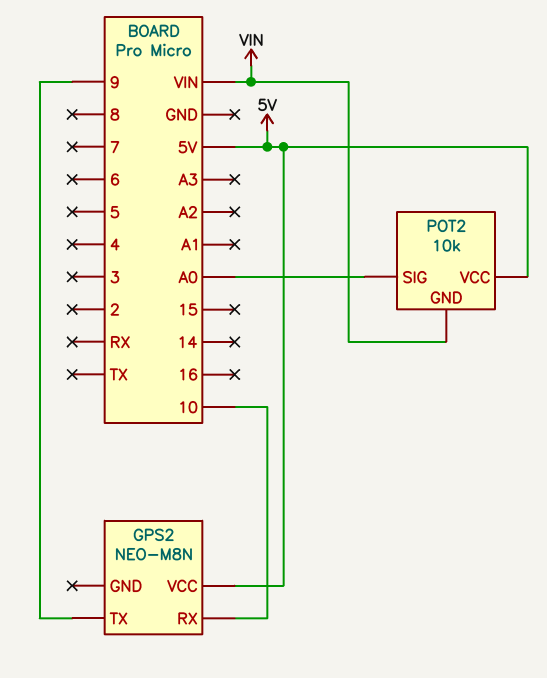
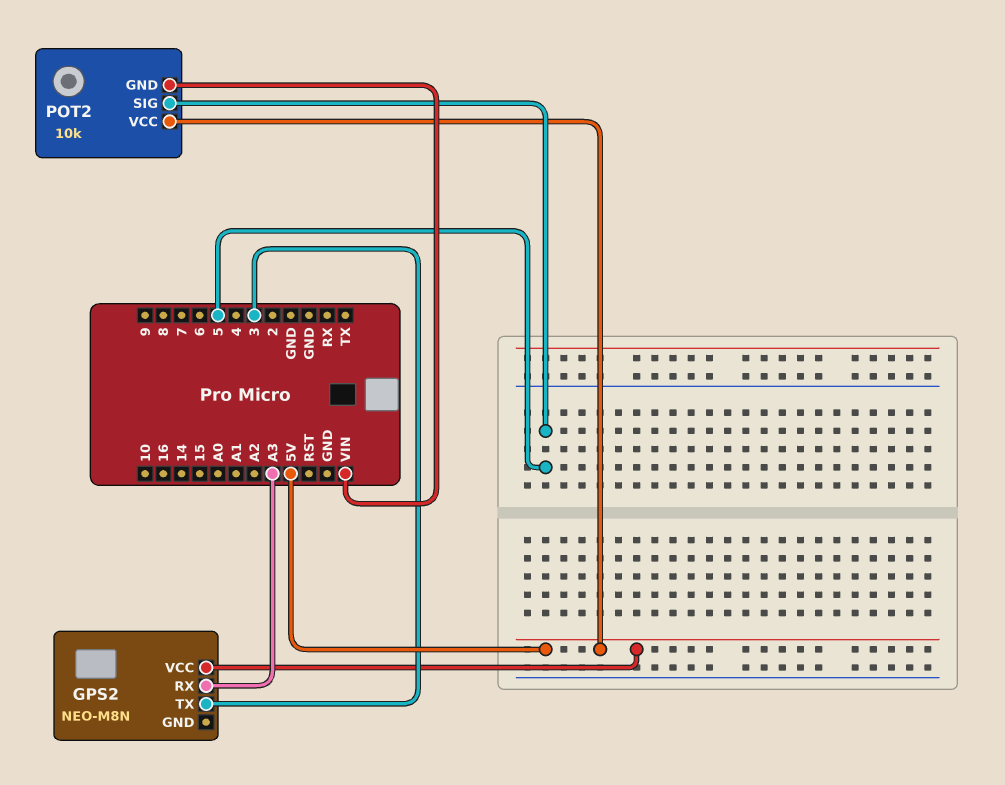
GPS2 pin RX: 10 -> A3
GPS2 pin TX: 9 -> 3
POT2 pin SIG: A0 -> 5

